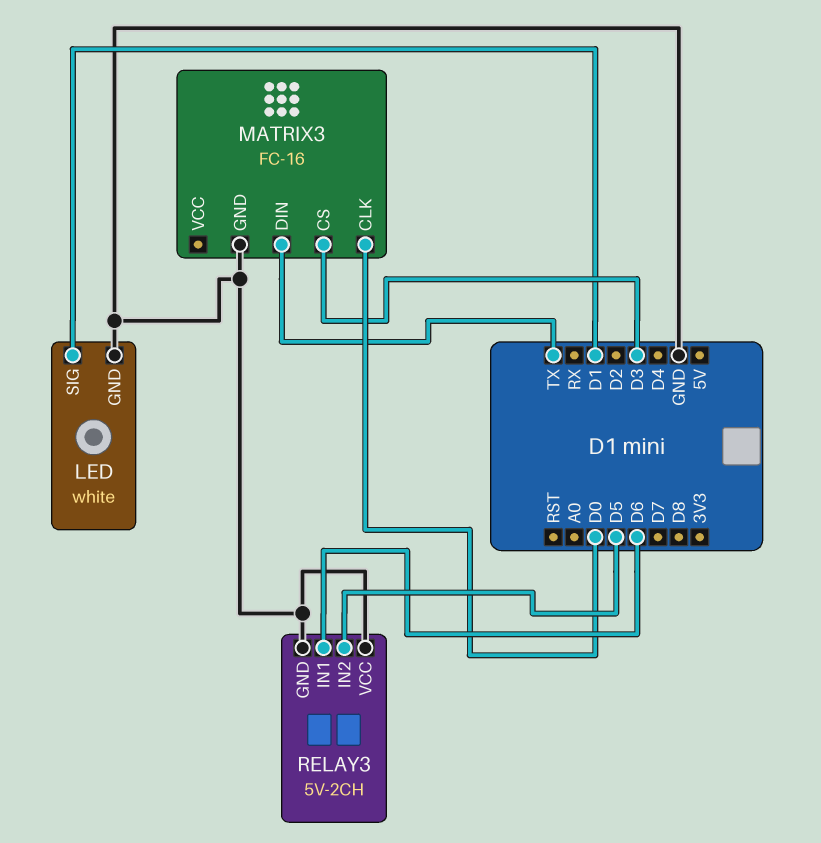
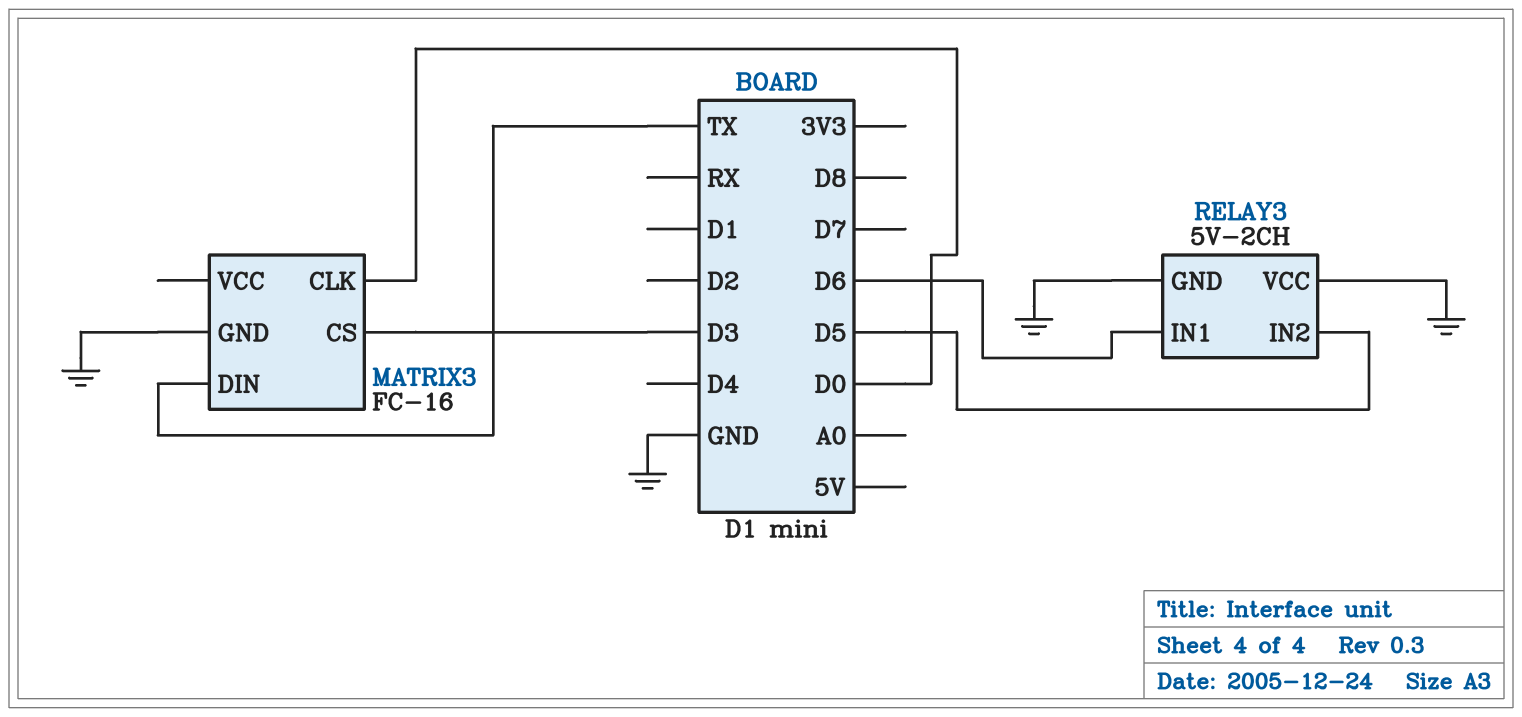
LED: white -> none
LED pin GND: GND -> none
LED pin SIG: D1 -> none

